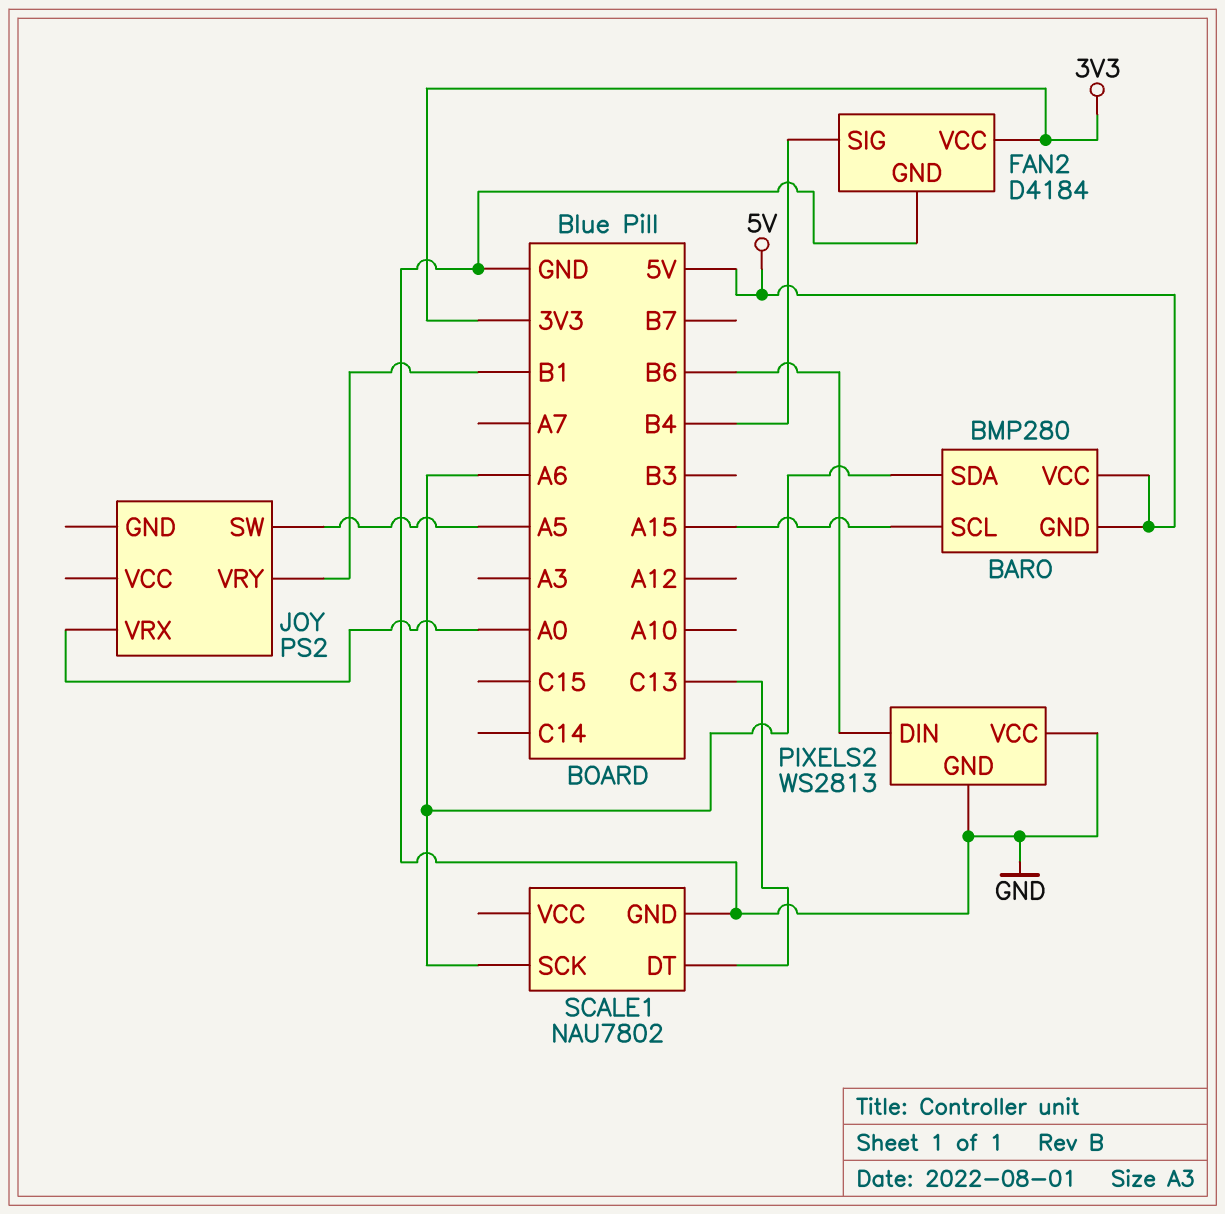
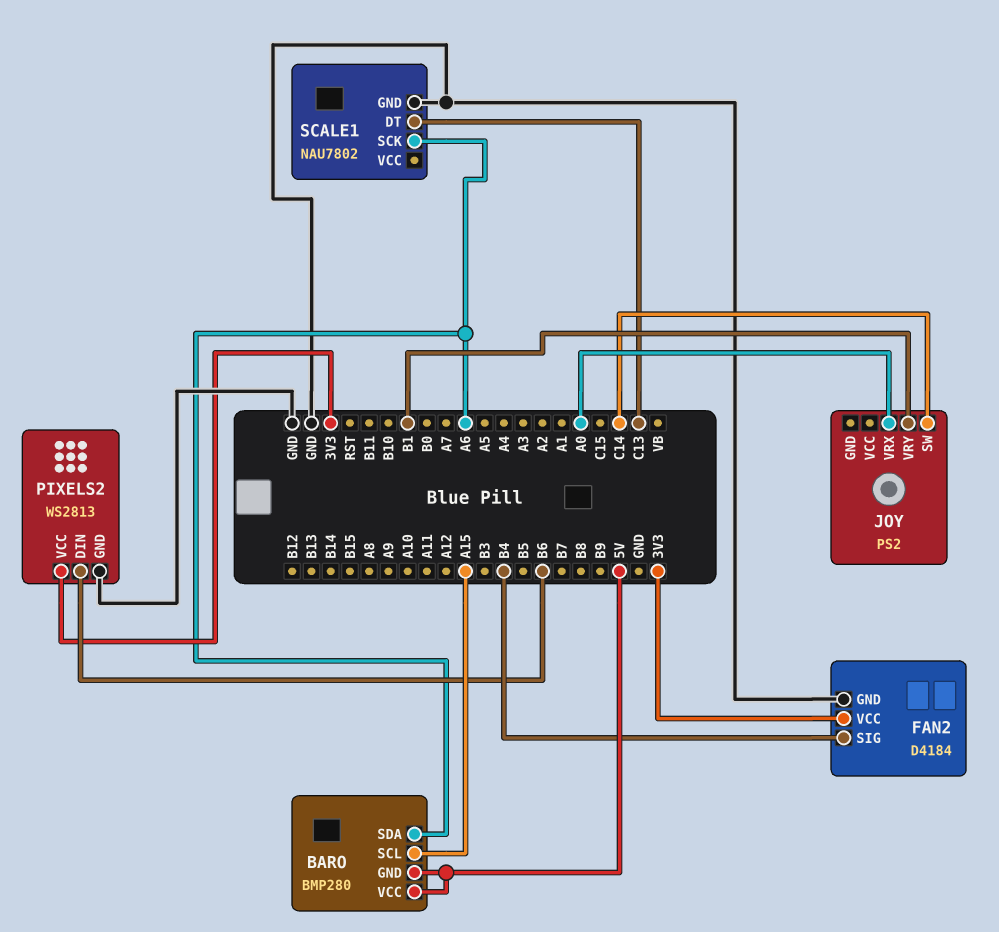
JOY pin SW: A5 -> C14
PIXELS2 pin VCC: GND -> 3V3

